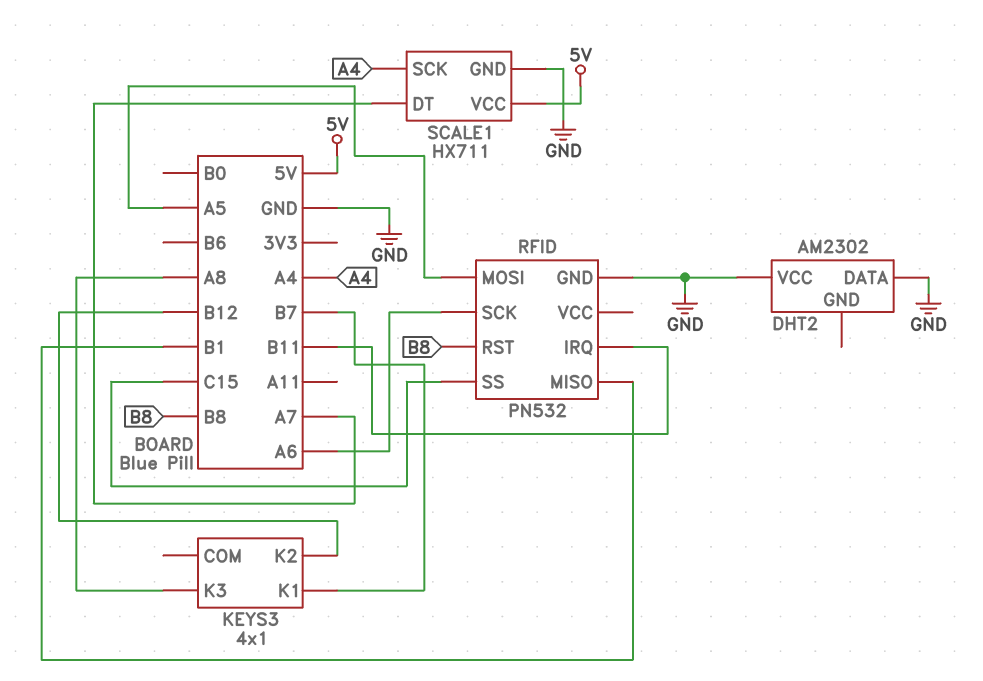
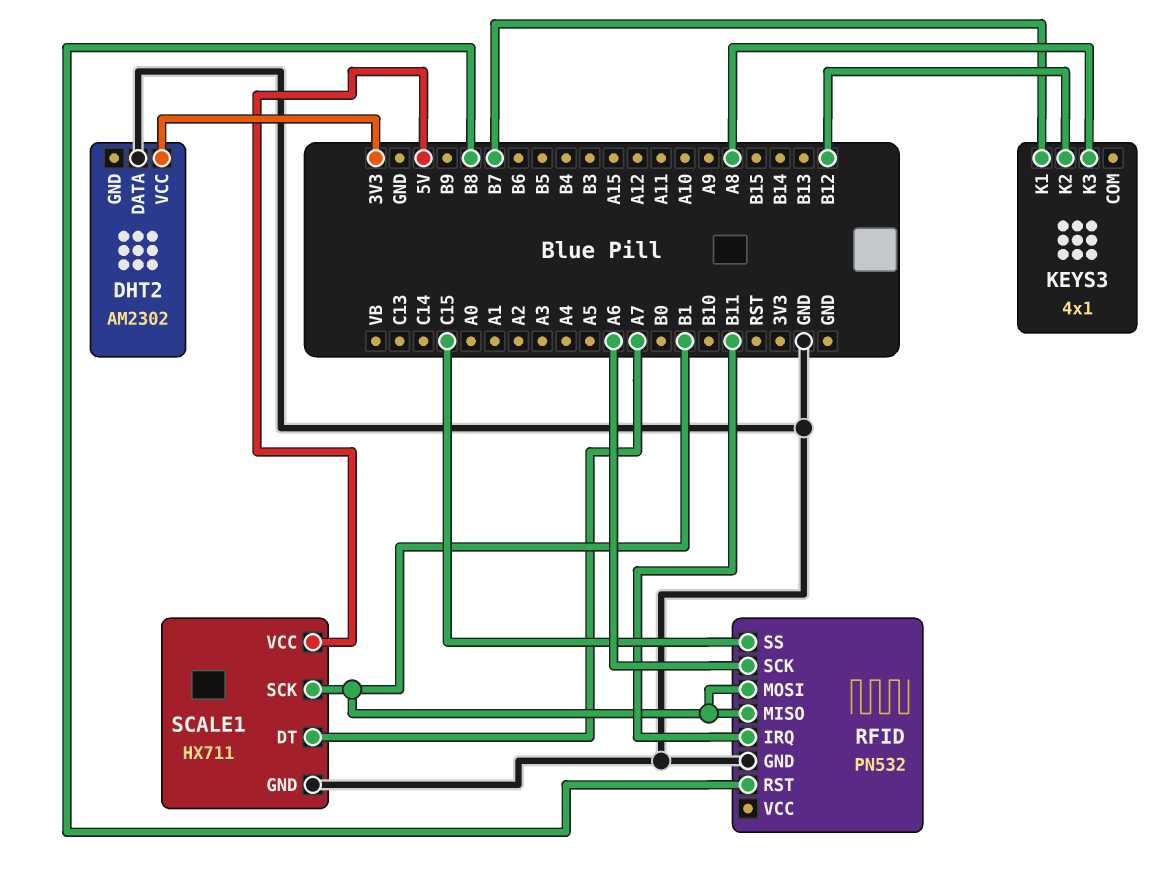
DHT2 pin VCC: GND -> 3V3
RFID pin MOSI: A5 -> B1
SCALE1 pin SCK: A4 -> B1

